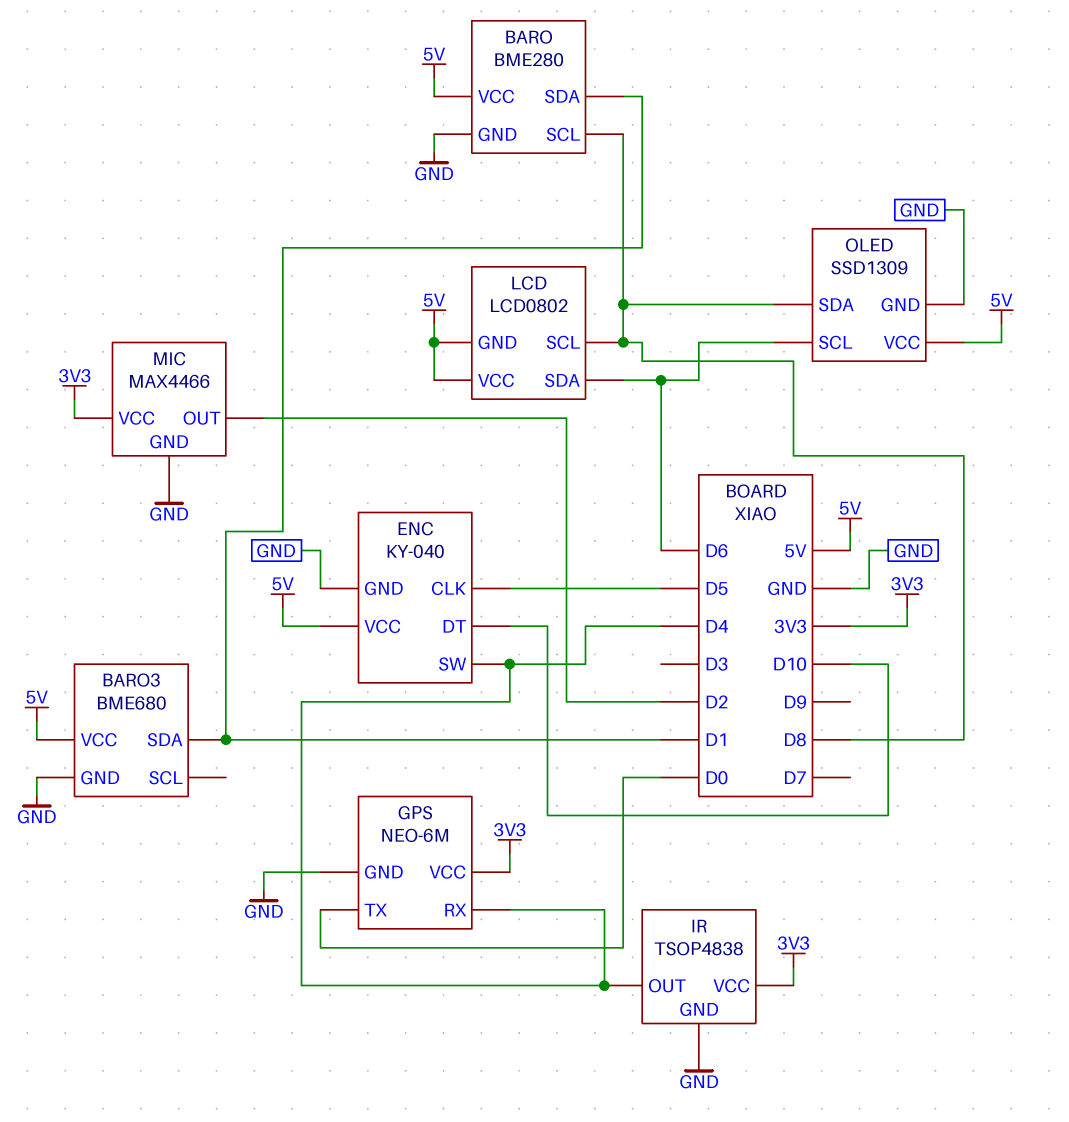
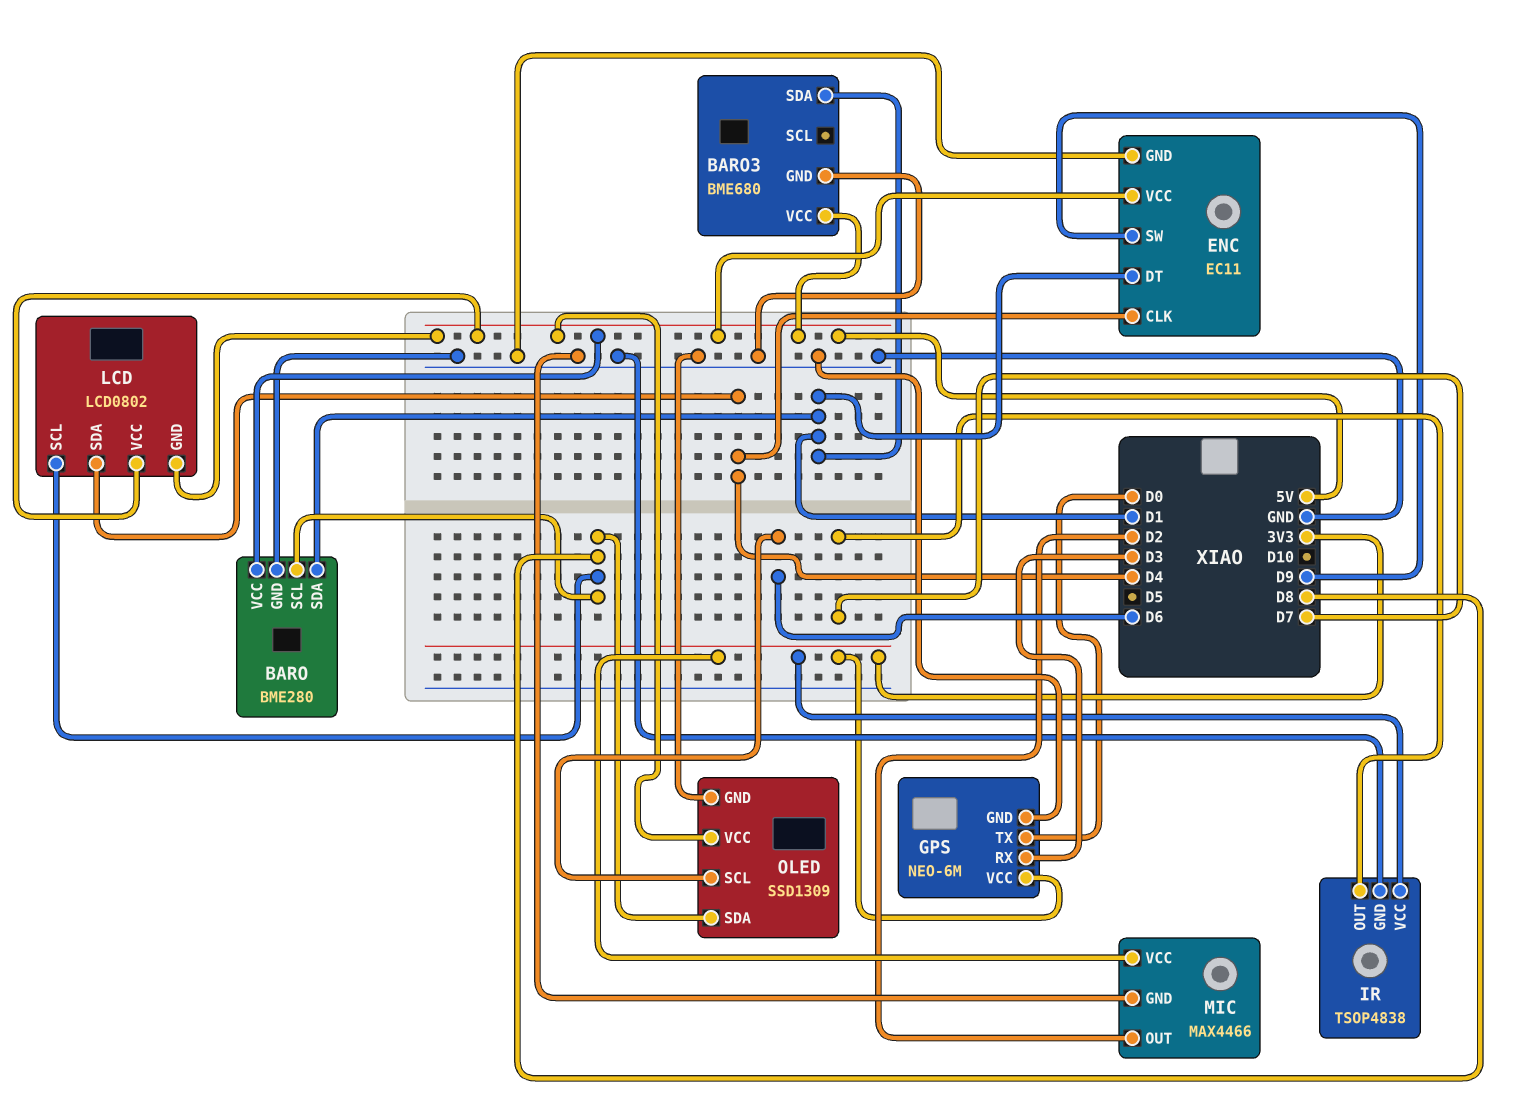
ENC: KY-040 -> EC11
ENC pin CLK: D5 -> D4
ENC pin DT: D10 -> D1
ENC pin SW: D4 -> D9
GPS pin RX: D4 -> D3
IR pin OUT: D4 -> D7
LCD pin SDA: D6 -> D4

